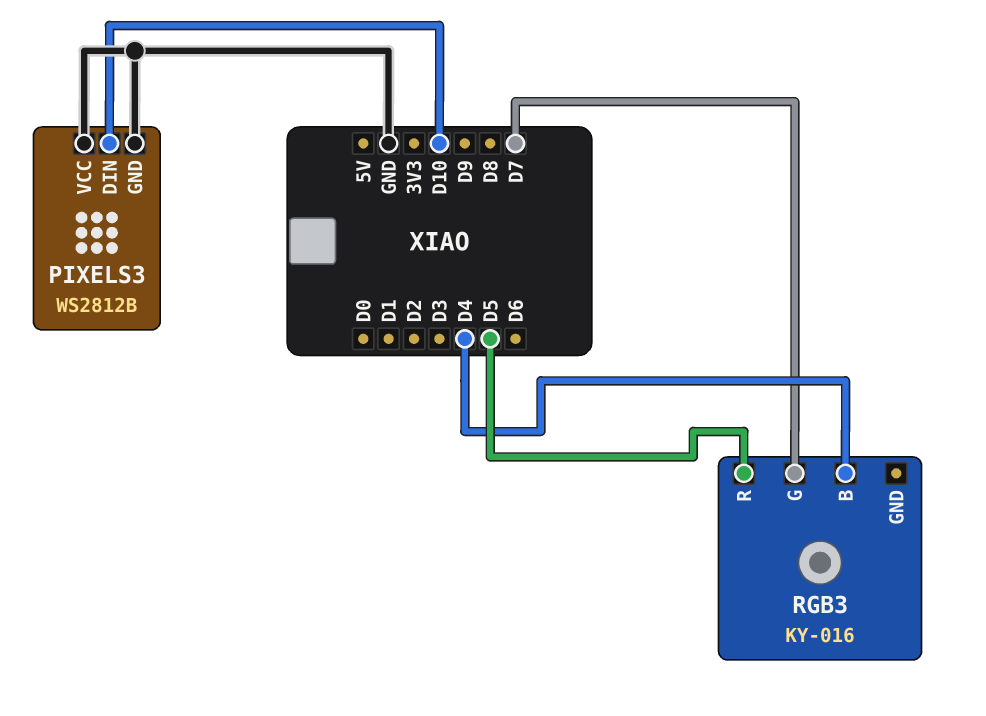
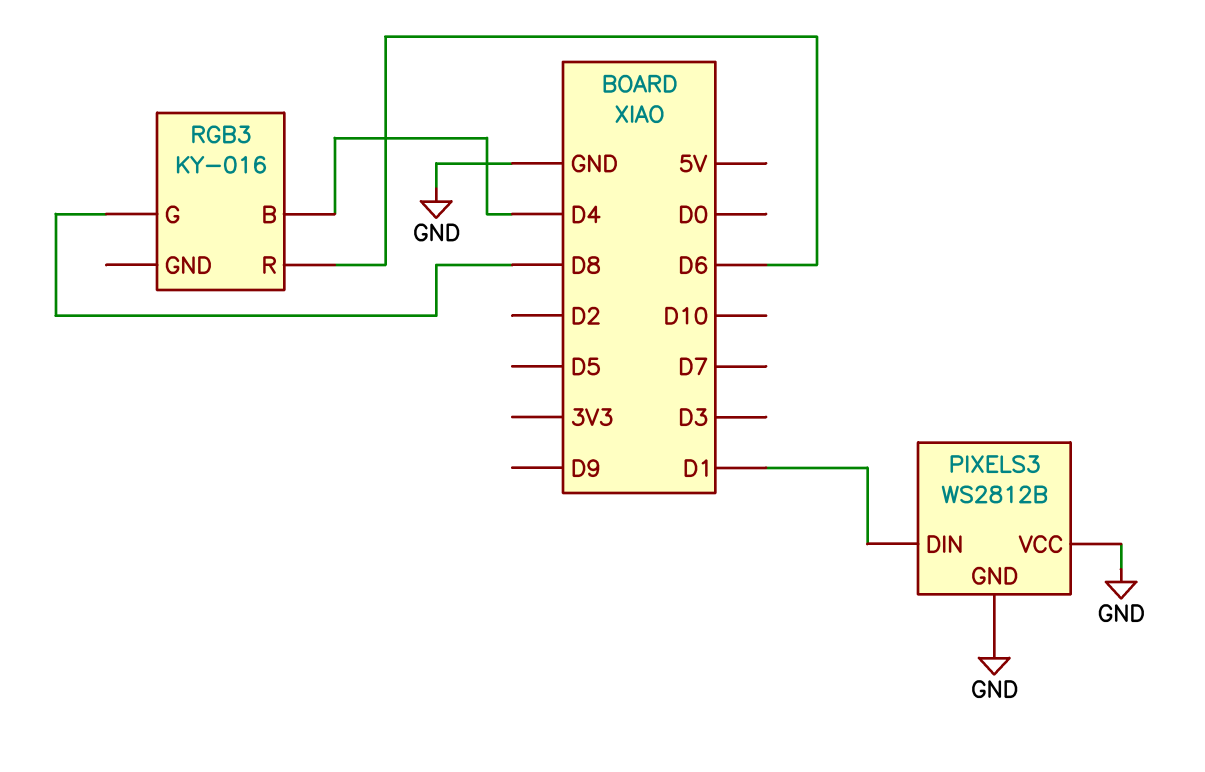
PIXELS3 pin DIN: D10 -> D1
RGB3 pin G: D7 -> D8
RGB3 pin R: D5 -> D6

